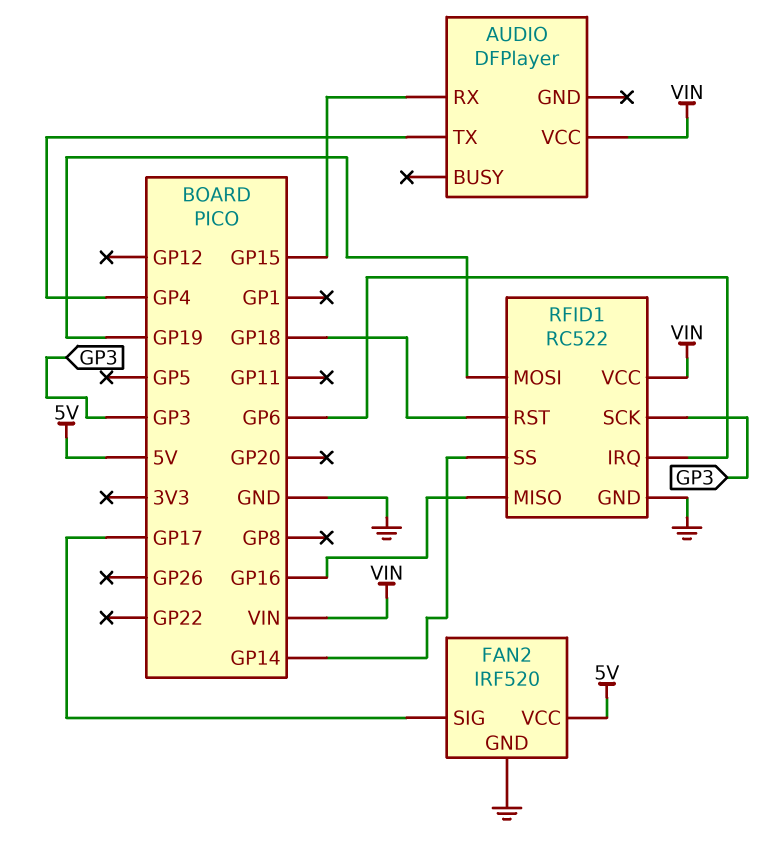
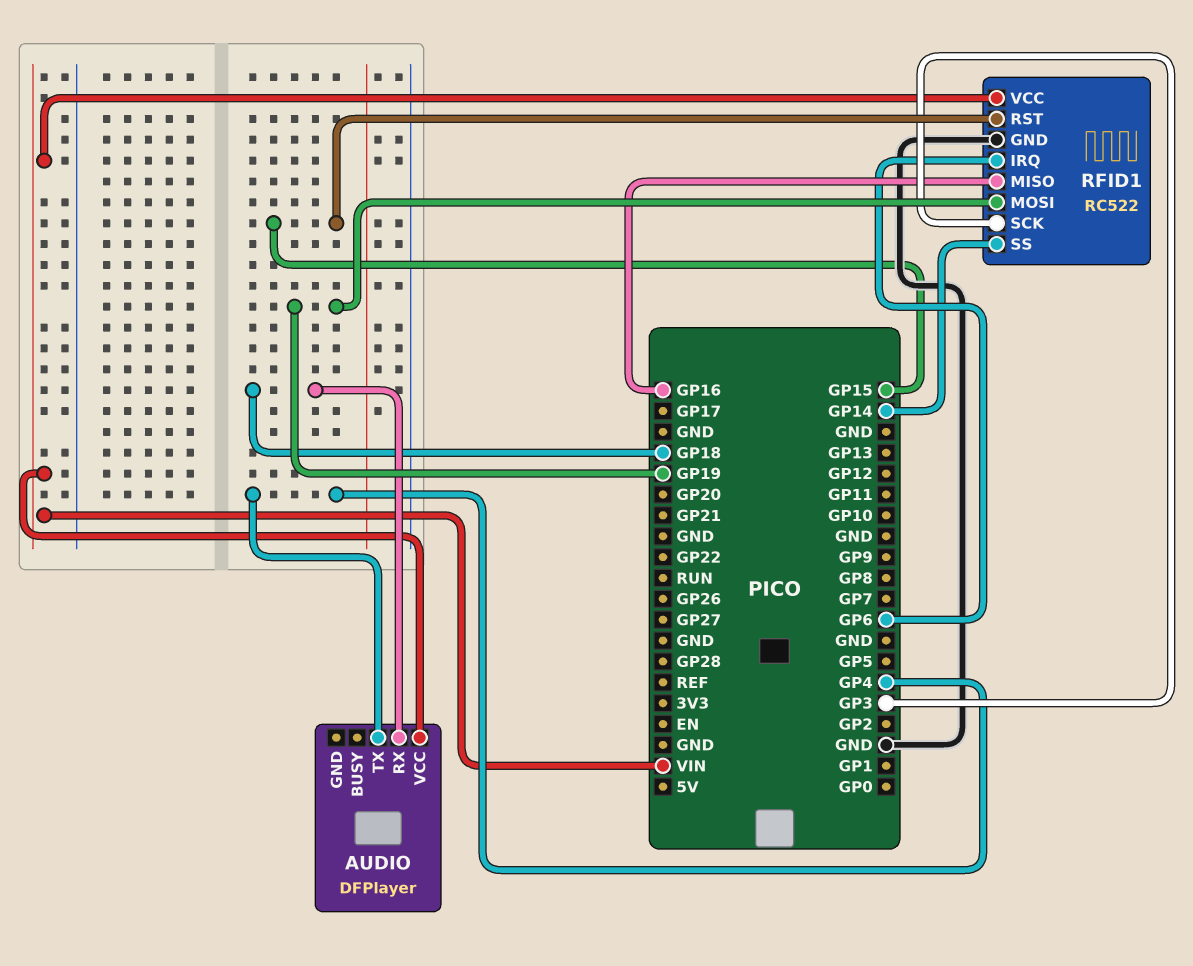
AUDIO pin RX: GP15 -> GP18
FAN2: IRF520 -> none
FAN2 pin GND: GND -> none
FAN2 pin SIG: GP17 -> none
FAN2 pin VCC: 5V -> none
RFID1 pin RST: GP18 -> GP15

